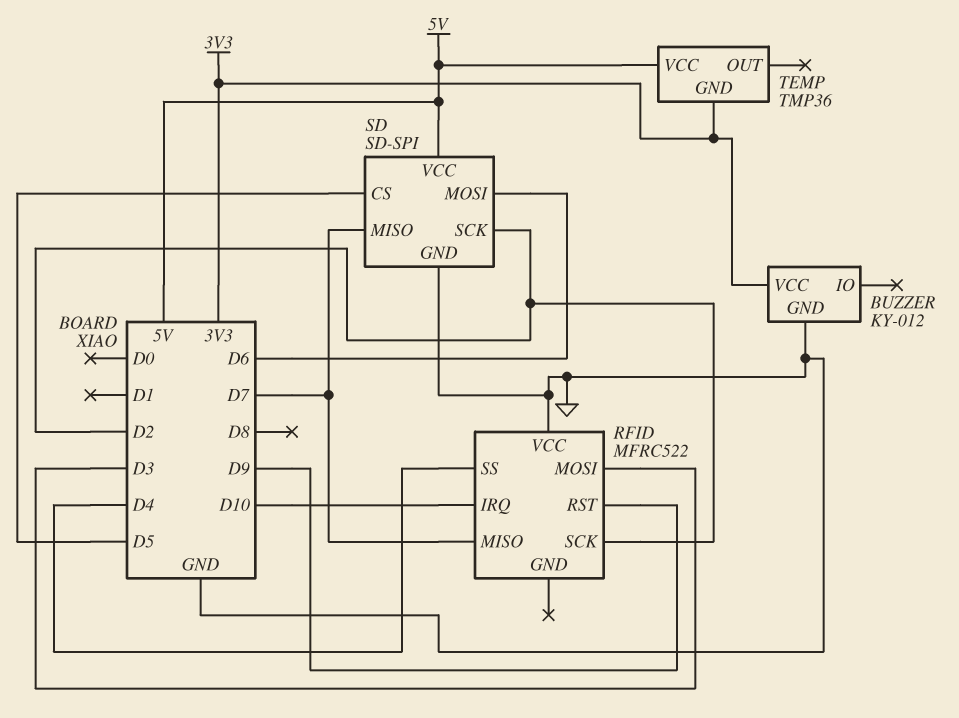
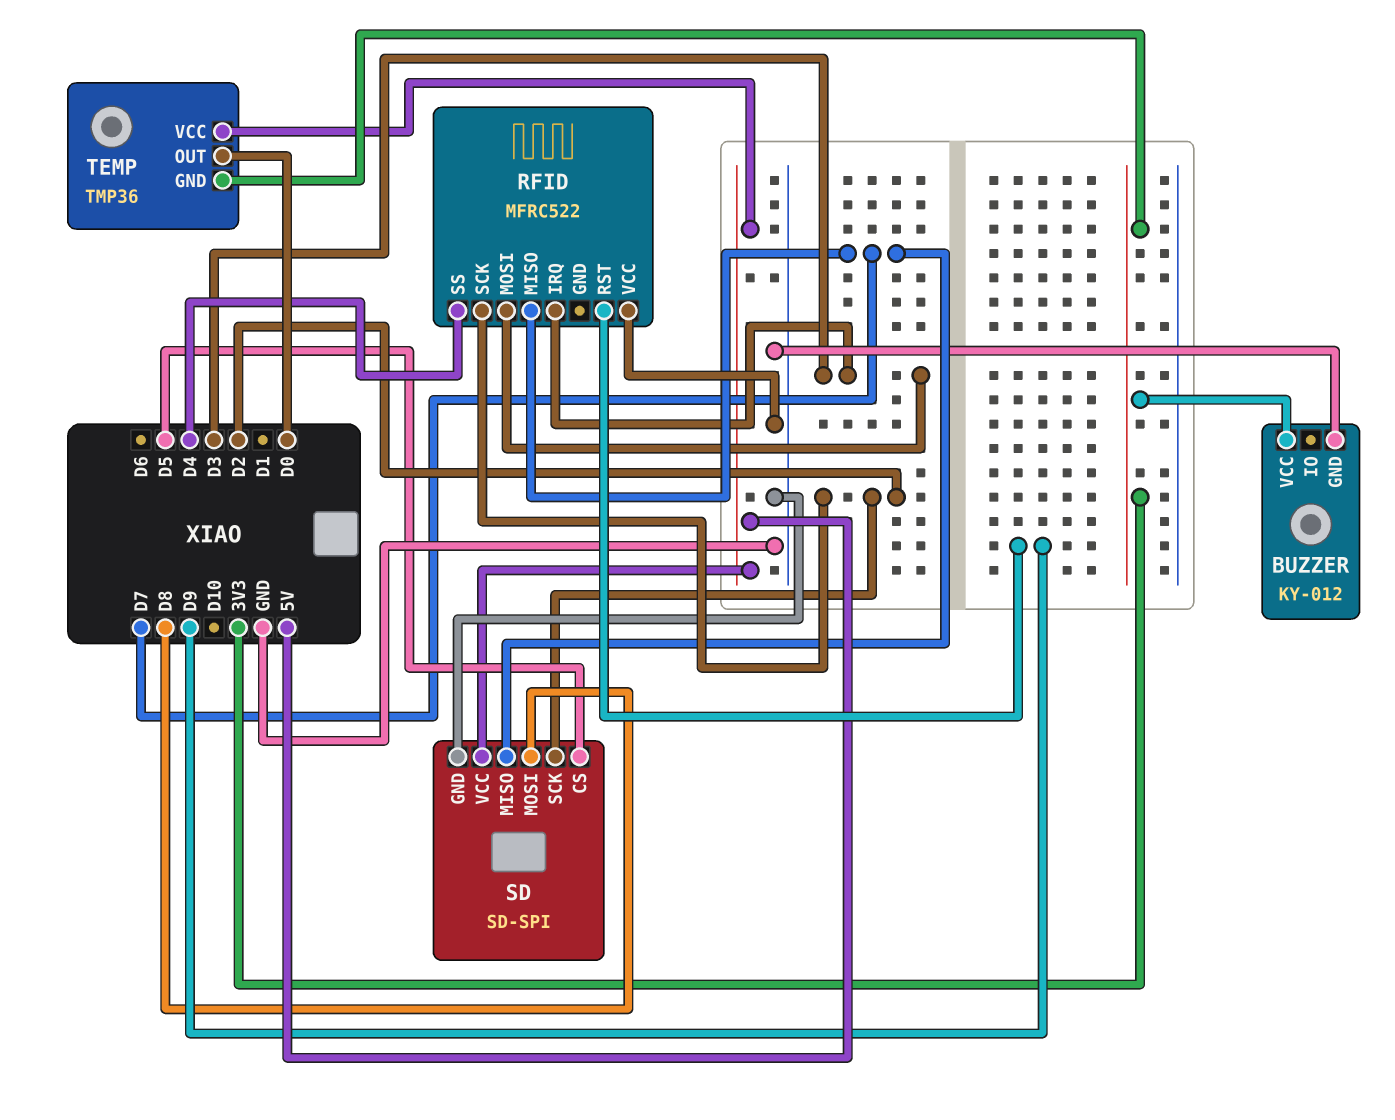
RFID pin IRQ: D10 -> D3
SD pin MOSI: D6 -> D8
TEMP pin OUT: none -> D0

